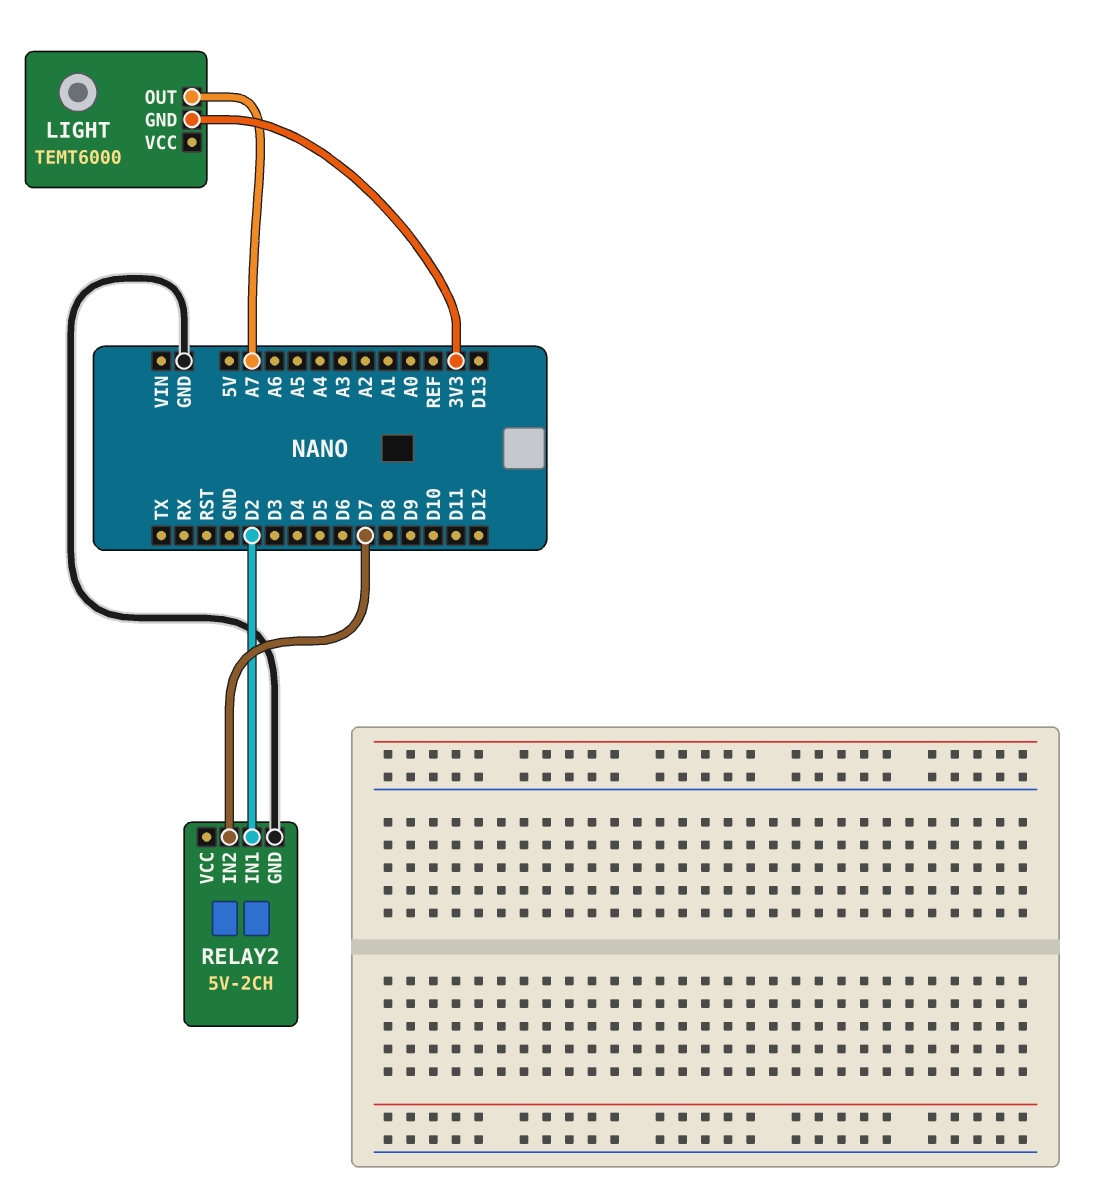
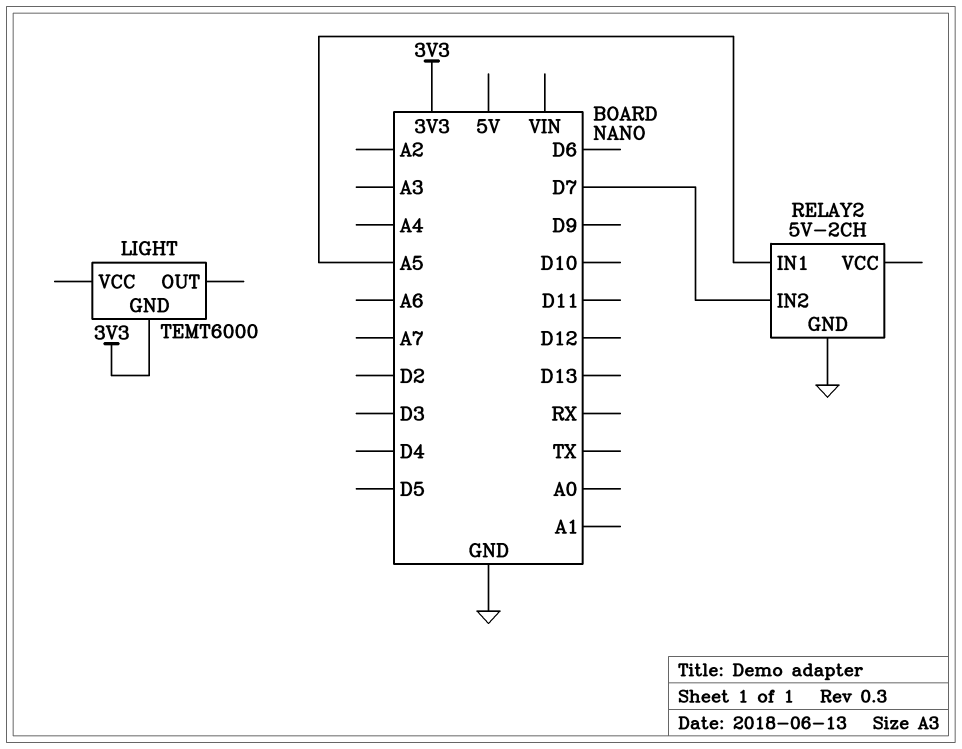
LIGHT pin OUT: A7 -> none
RELAY2 pin IN1: D2 -> A5

